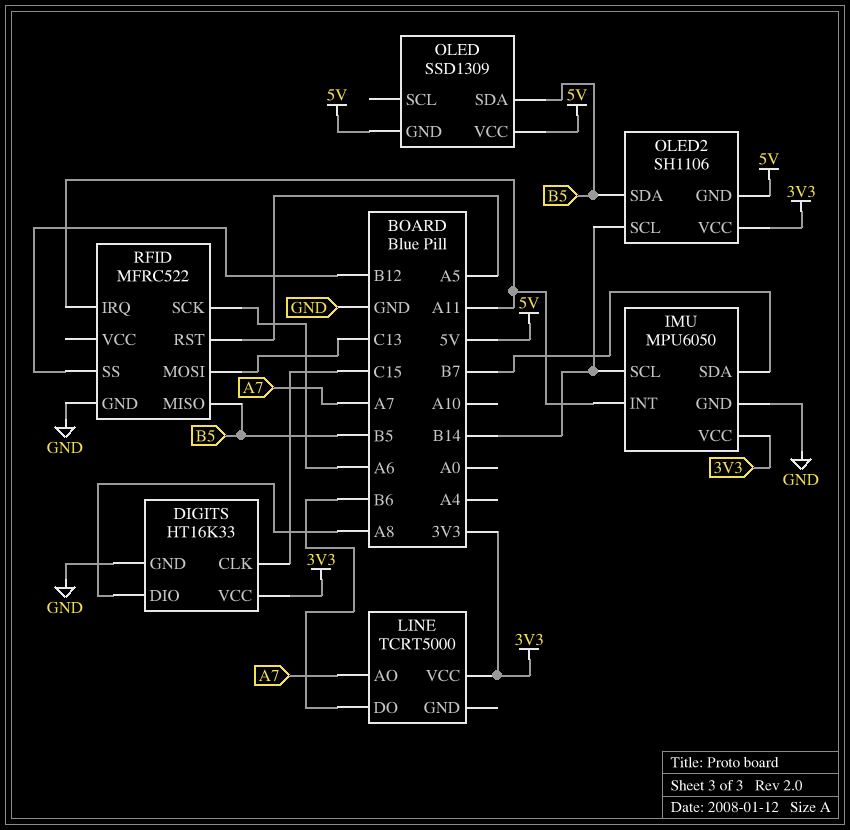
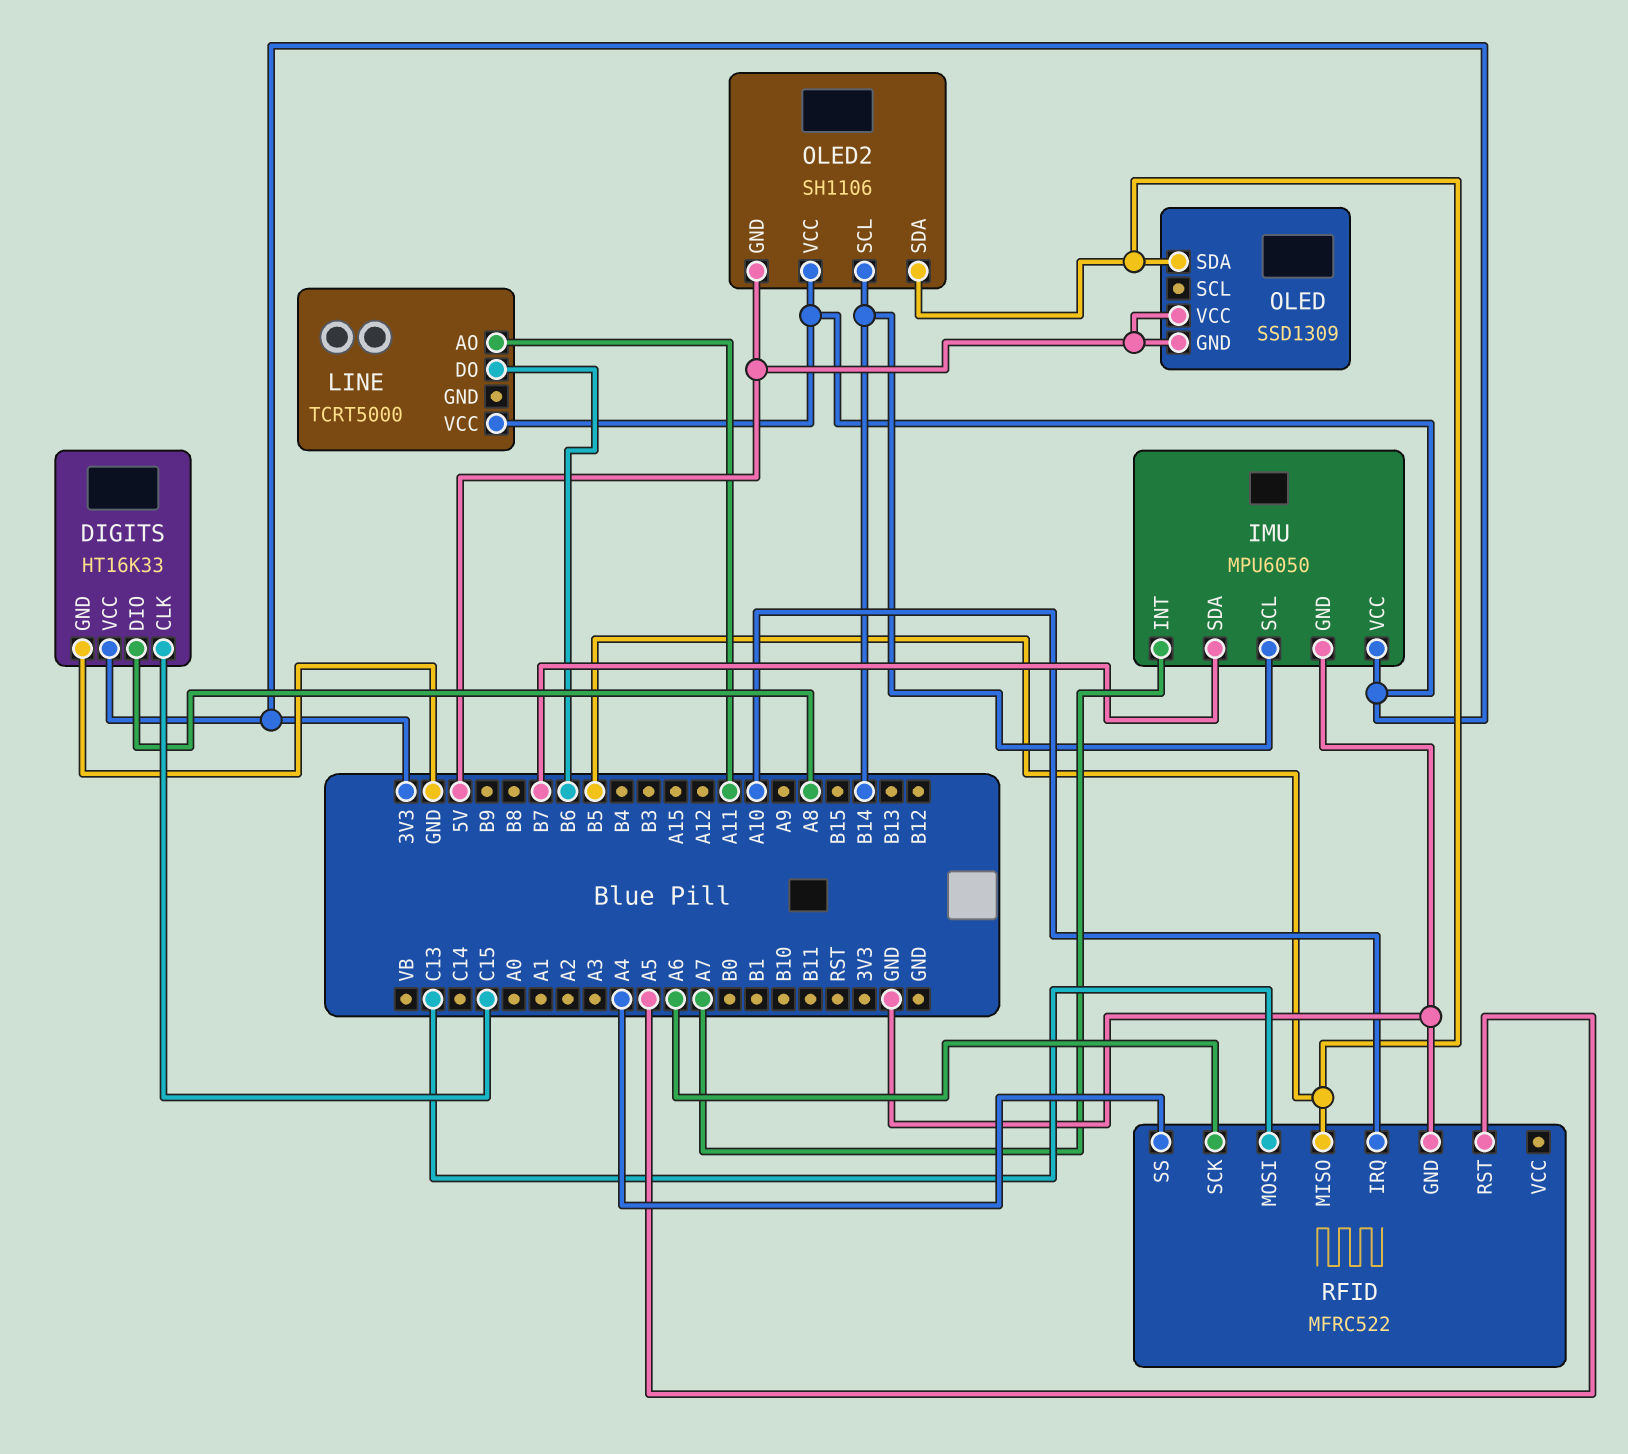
IMU pin INT: A11 -> A7
LINE pin AO: A7 -> A11
RFID pin IRQ: A11 -> A10
RFID pin SS: B12 -> A4

